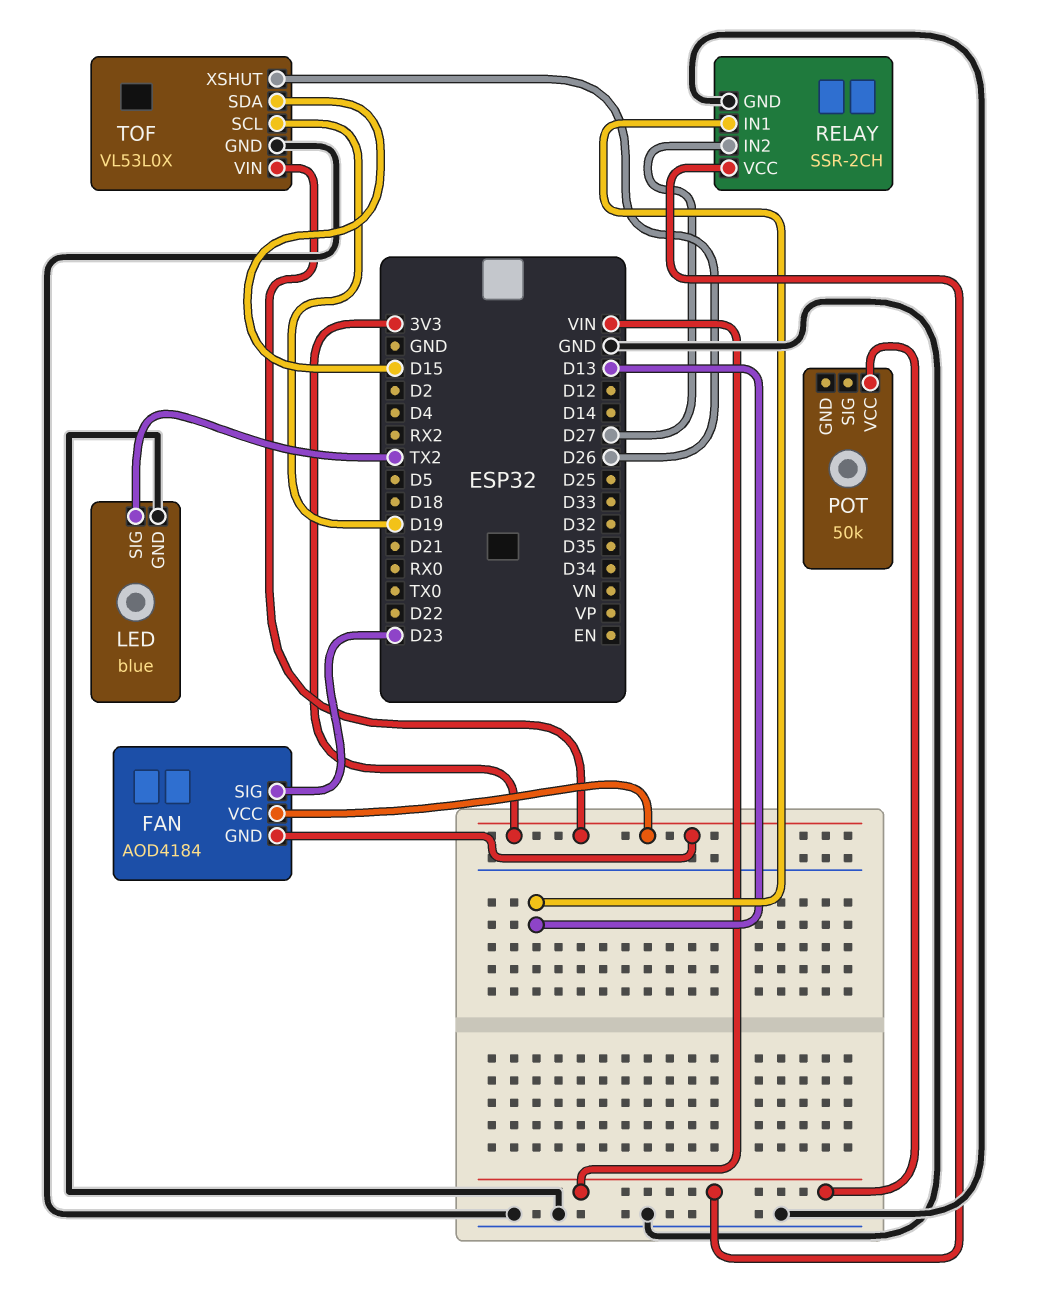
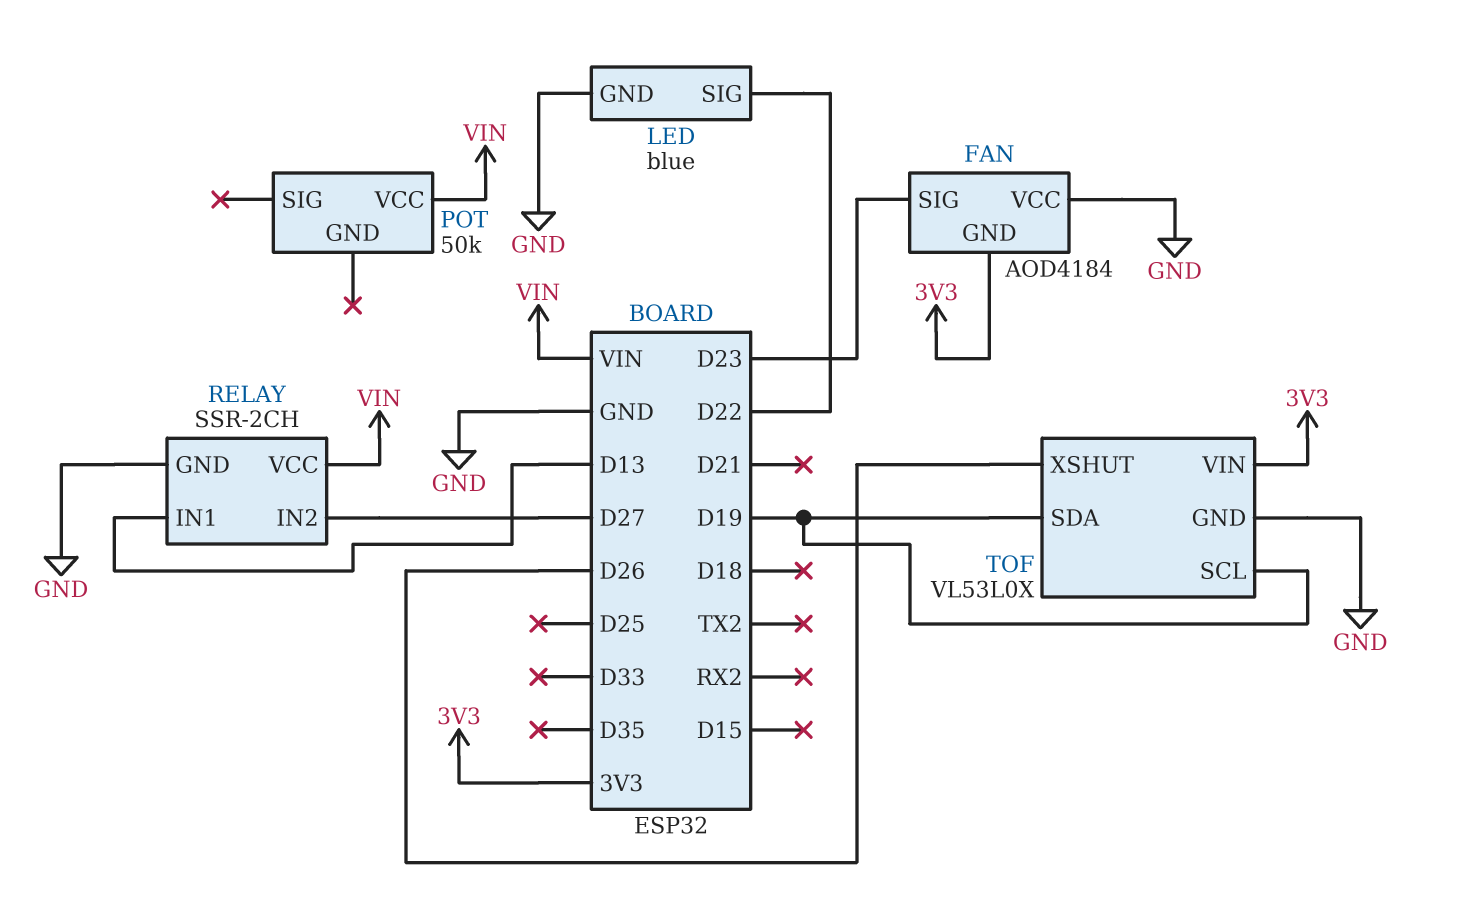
FAN pin VCC: 3V3 -> GND
LED pin SIG: TX2 -> D22
TOF pin SDA: D15 -> D19

